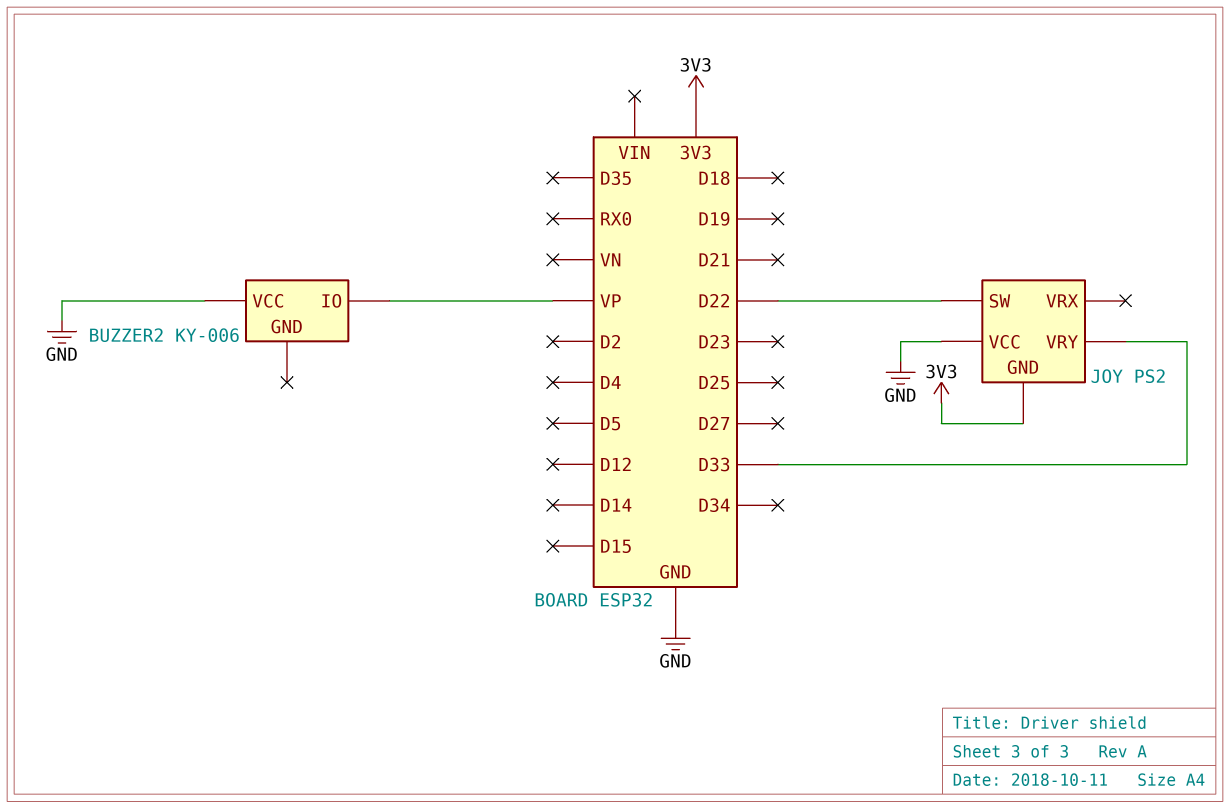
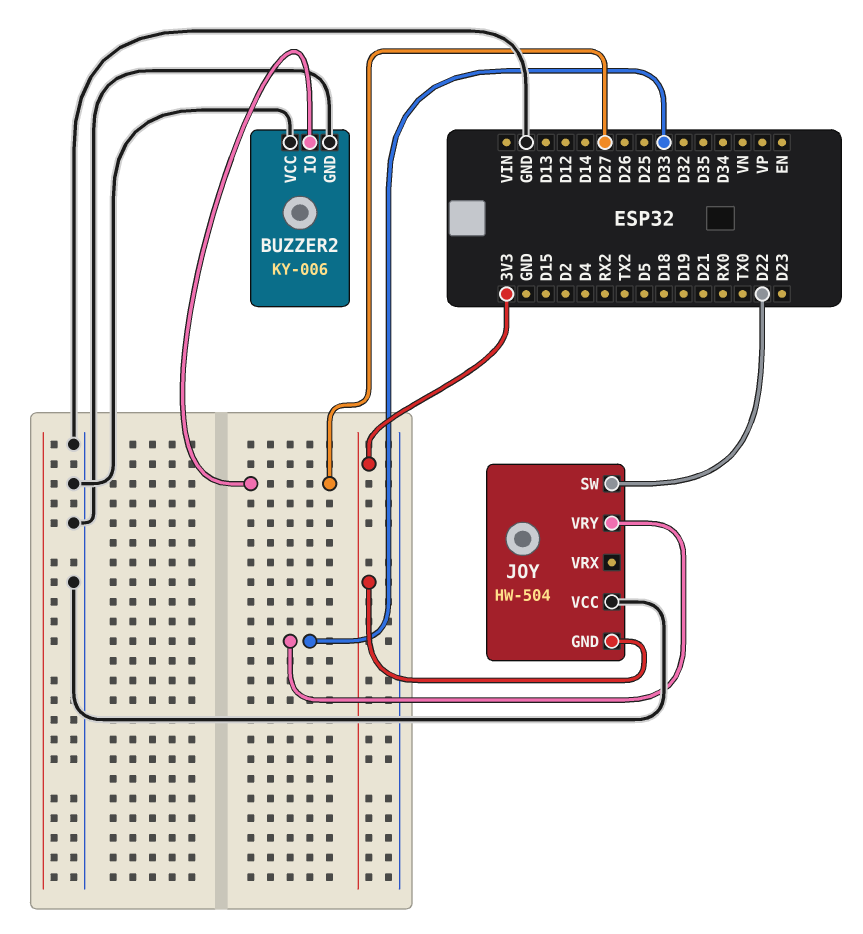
BUZZER2 pin GND: none -> GND
BUZZER2 pin IO: VP -> D27
JOY: PS2 -> HW-504

